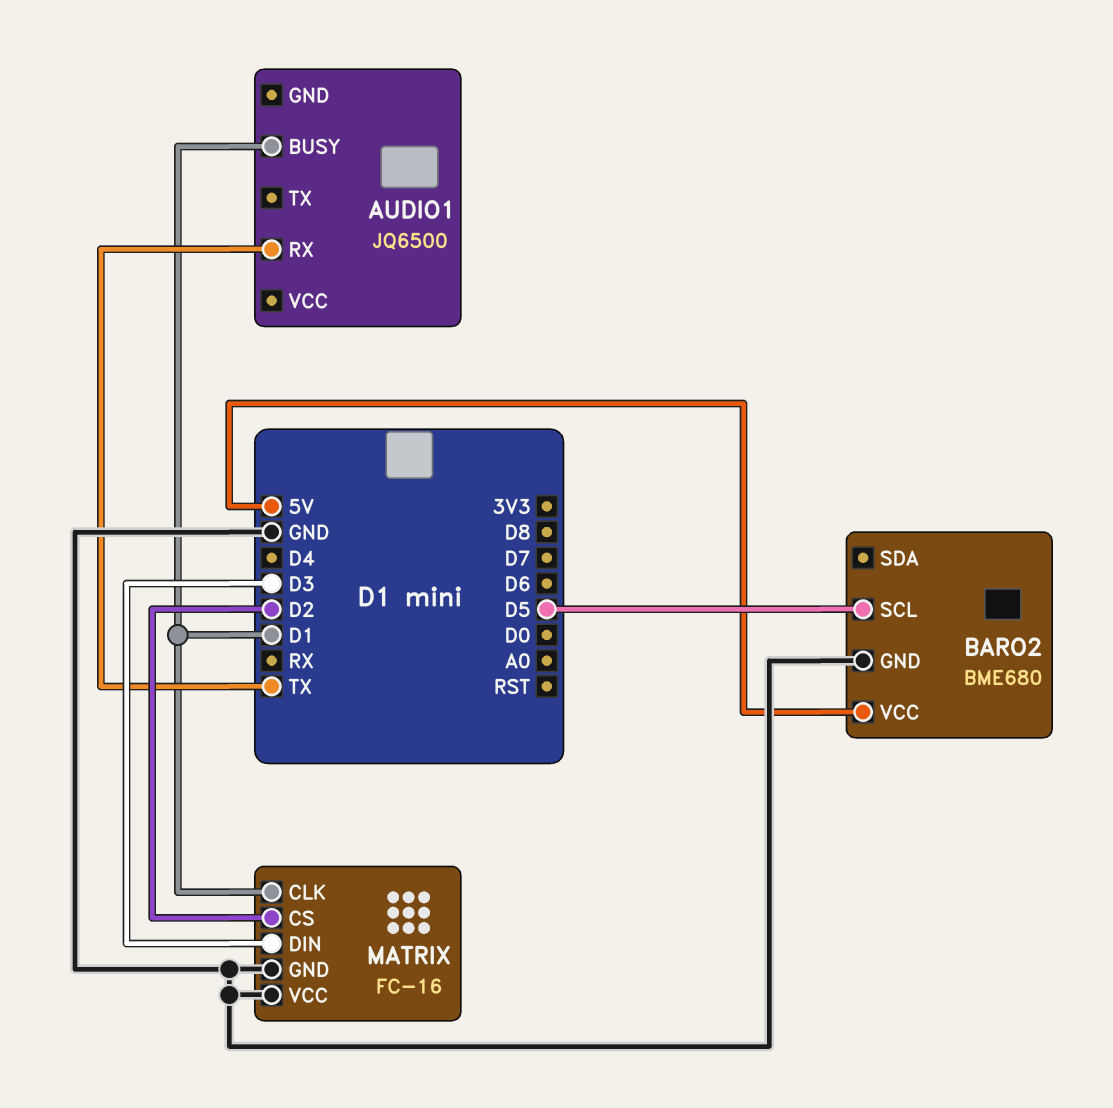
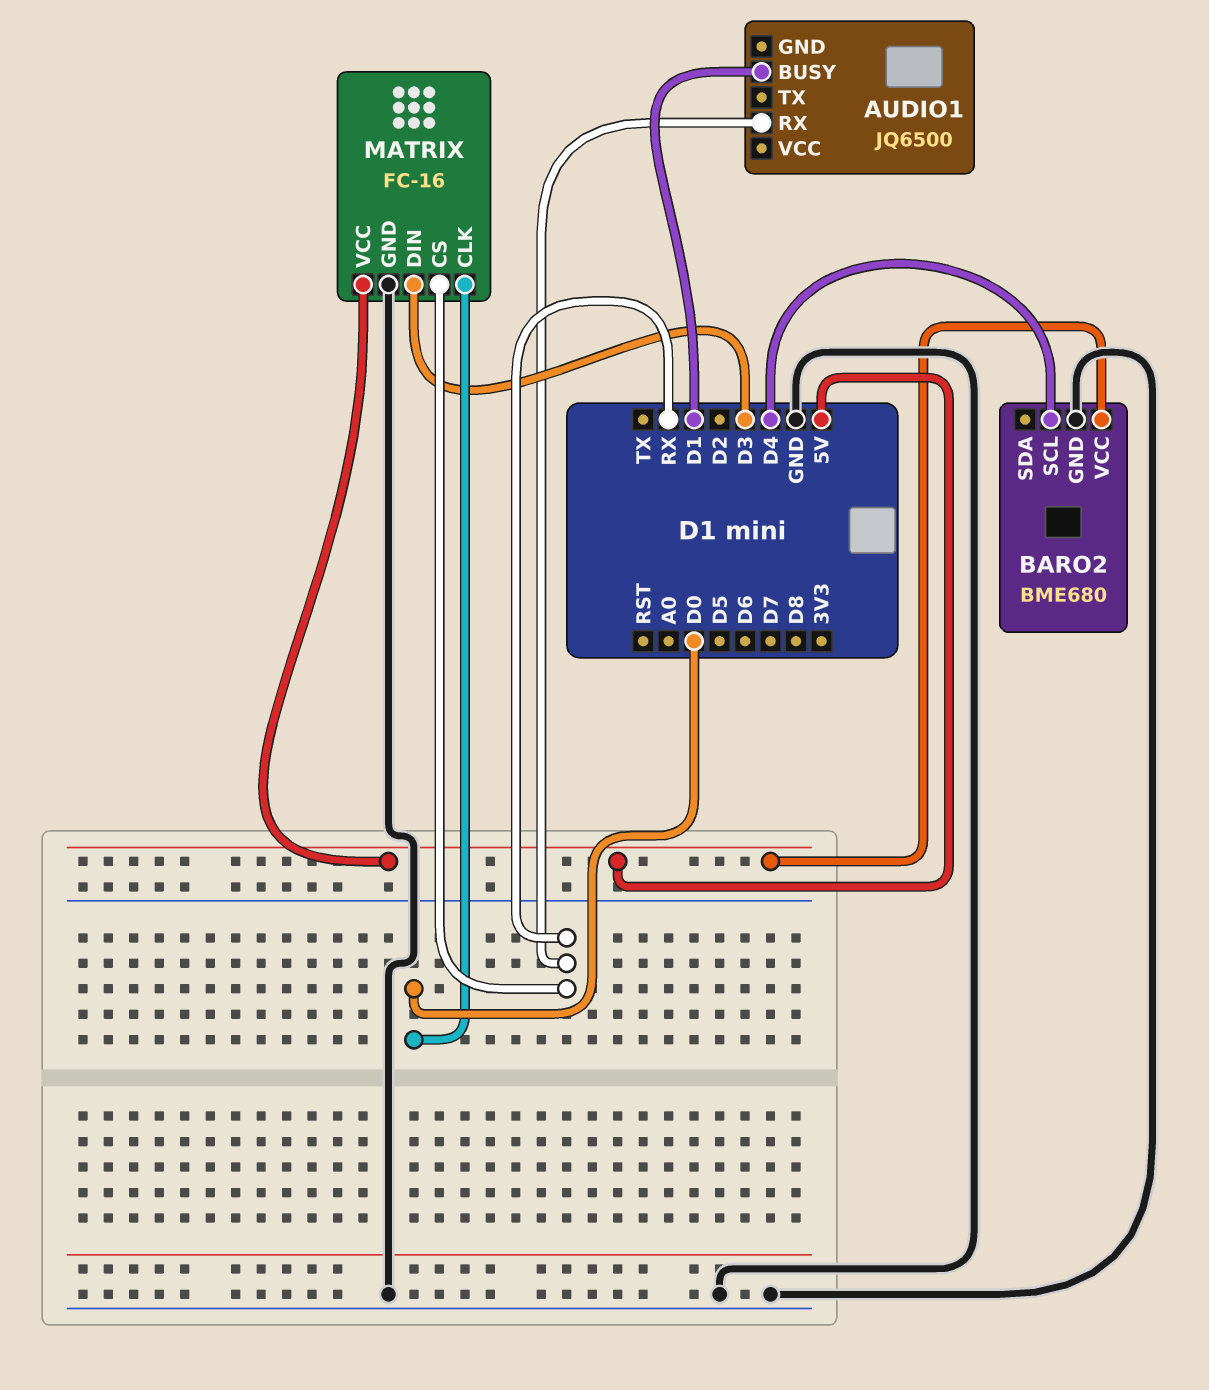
AUDIO1 pin RX: TX -> RX
BARO2 pin SCL: D5 -> D4
MATRIX pin CLK: D1 -> D0
MATRIX pin CS: D2 -> RX
MATRIX pin VCC: GND -> 5V

